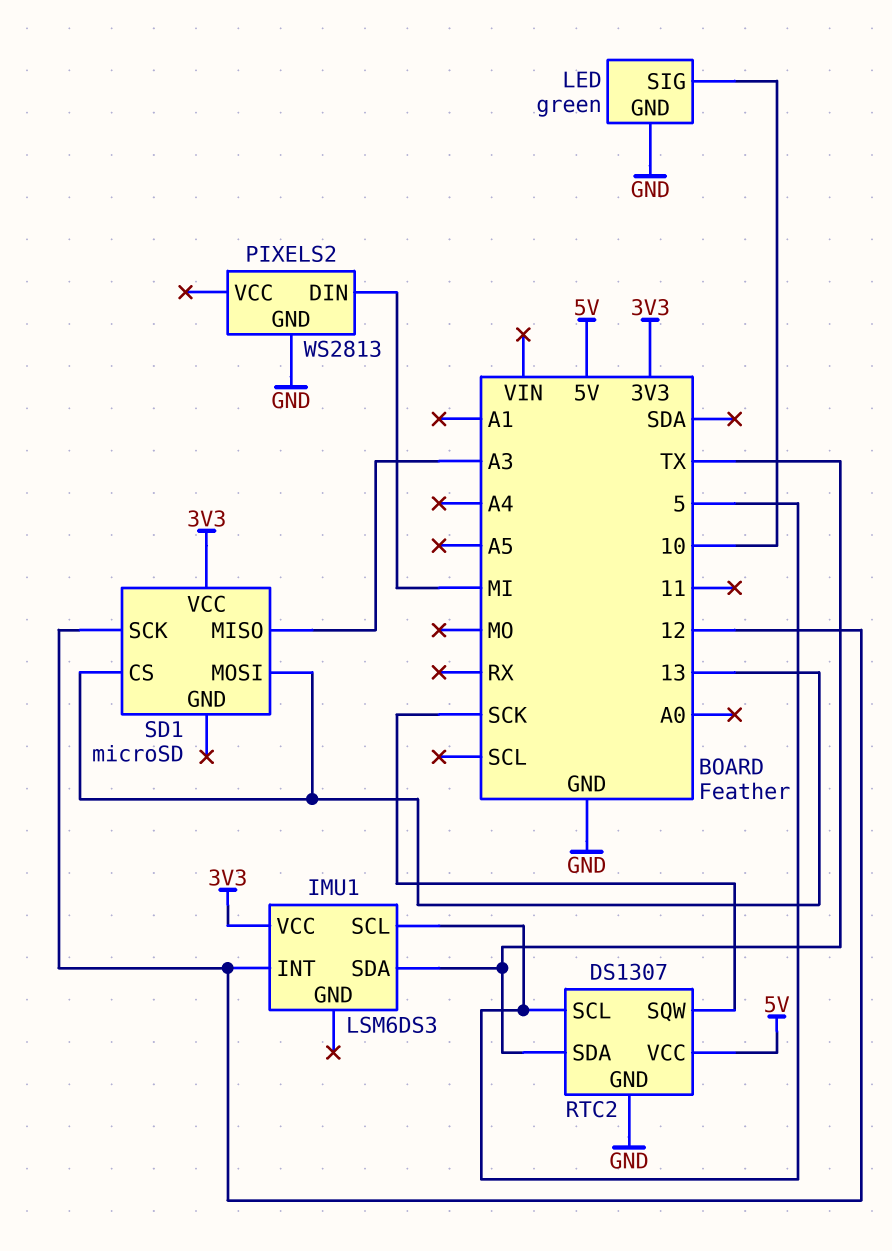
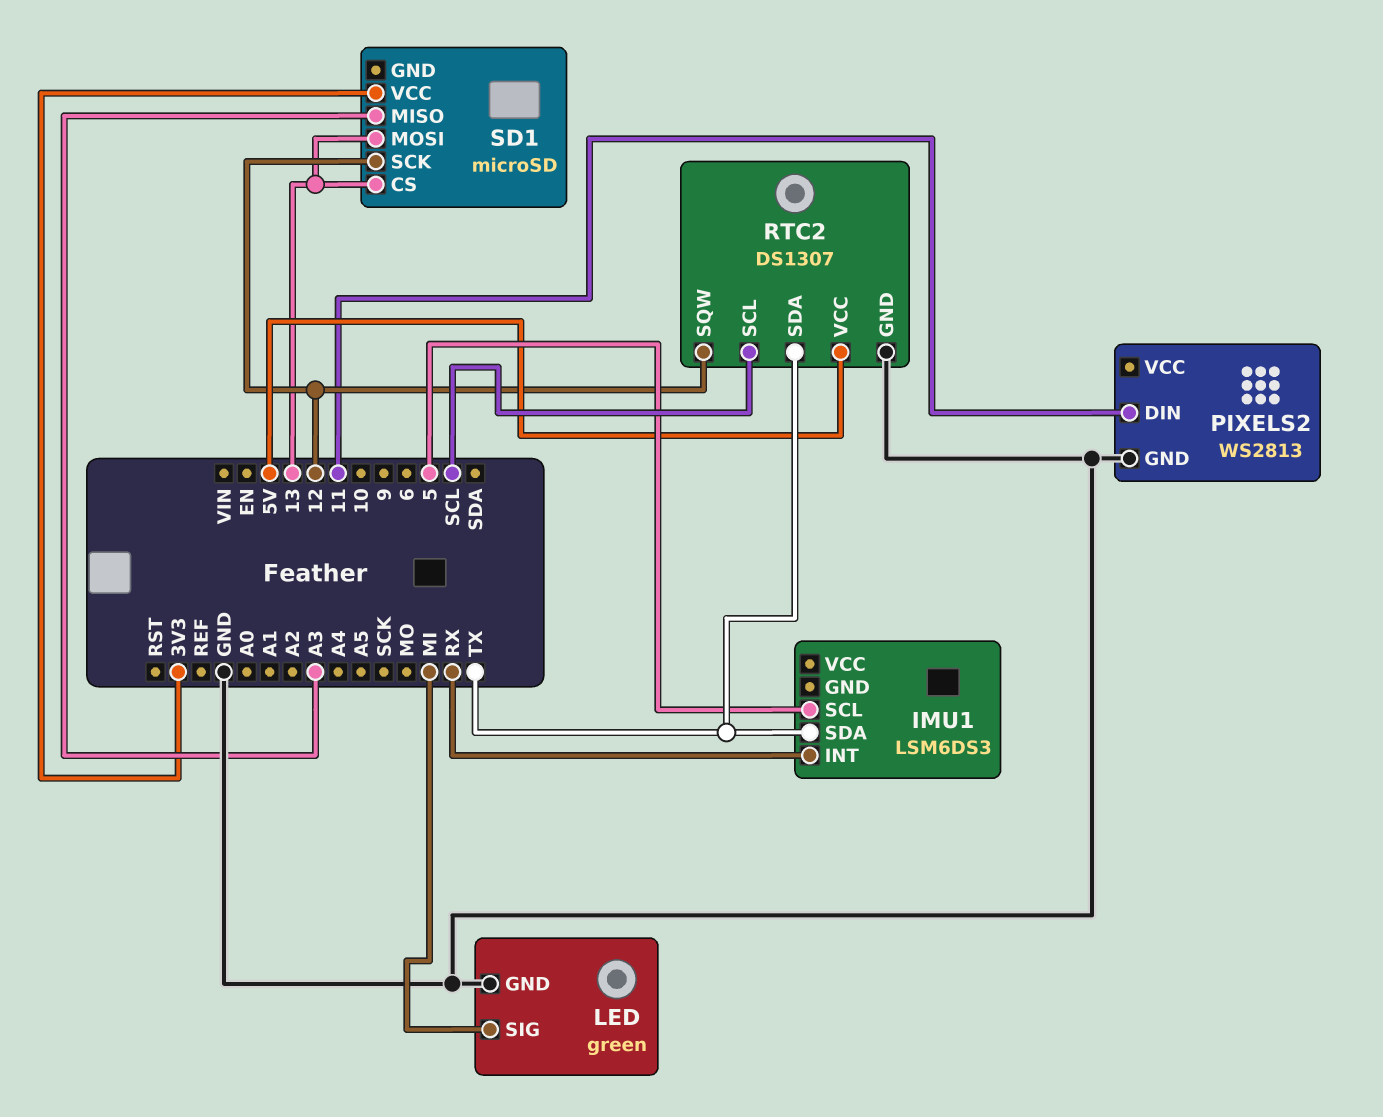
IMU1 pin INT: 12 -> RX
IMU1 pin VCC: 3V3 -> none
LED pin SIG: 10 -> MI
PIXELS2 pin DIN: MI -> 11
RTC2 pin SCL: 5 -> SCL
RTC2 pin SQW: SCK -> 12

